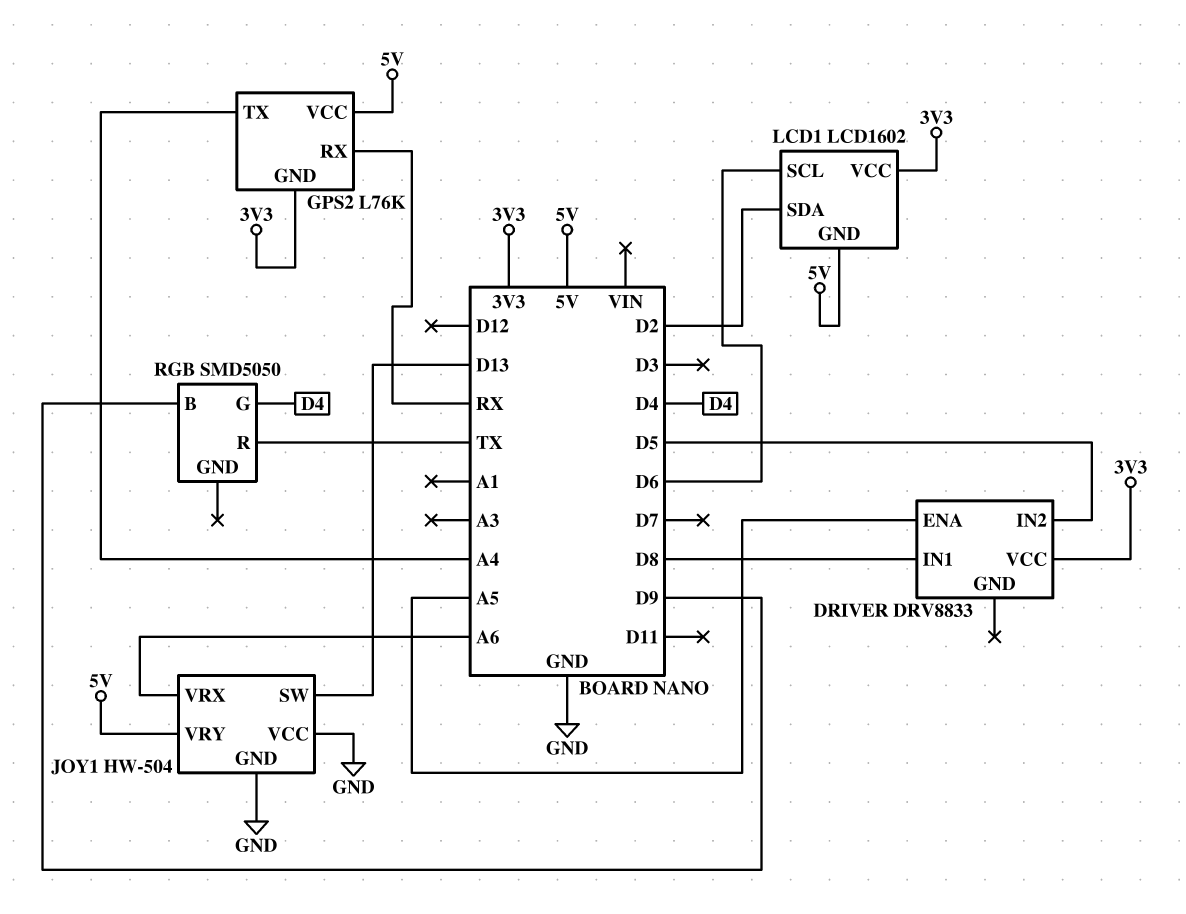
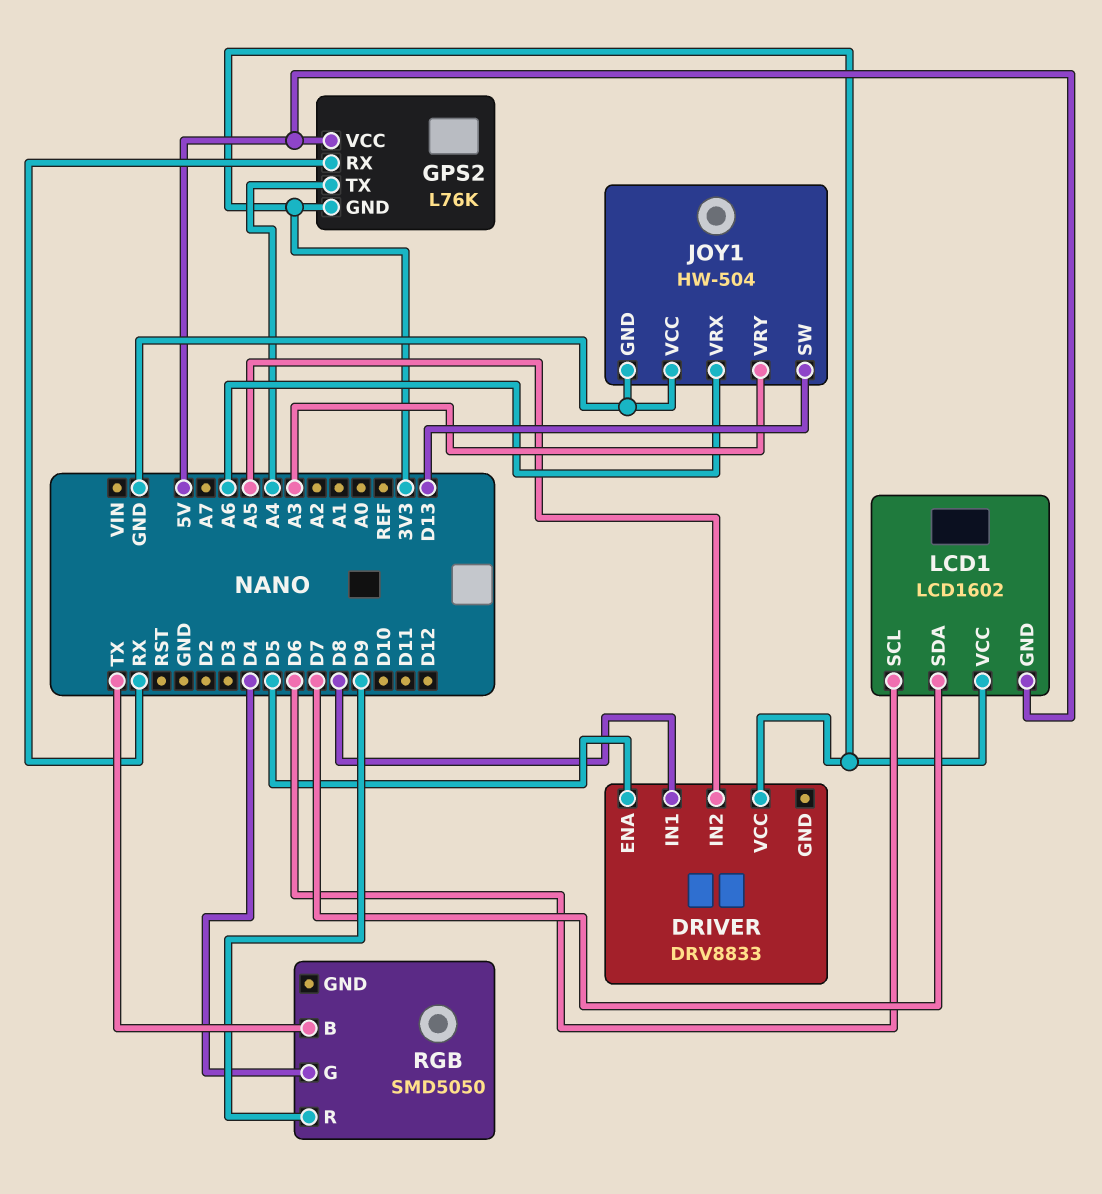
DRIVER pin ENA: A5 -> D5
DRIVER pin IN2: D5 -> A5
JOY1 pin VRY: 5V -> A3
LCD1 pin SDA: D2 -> D7
RGB pin B: D9 -> TX
RGB pin R: TX -> D9

